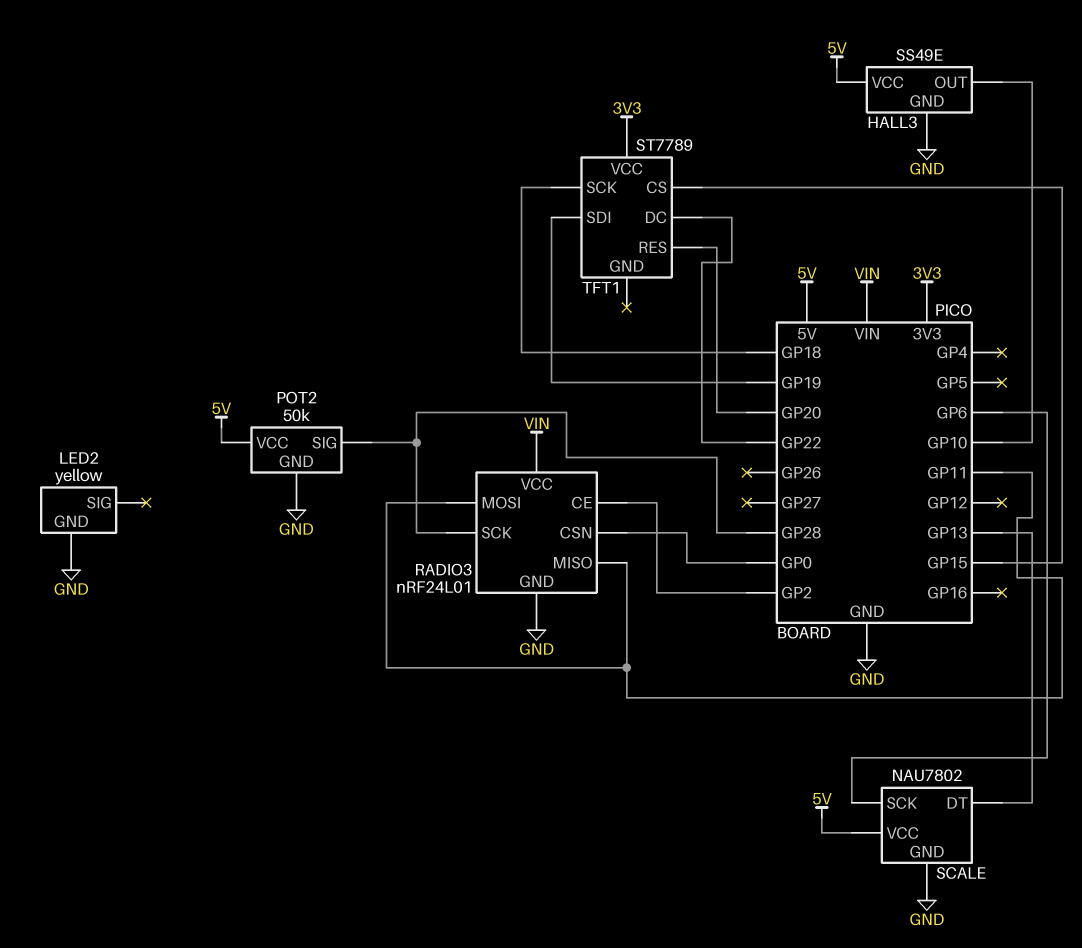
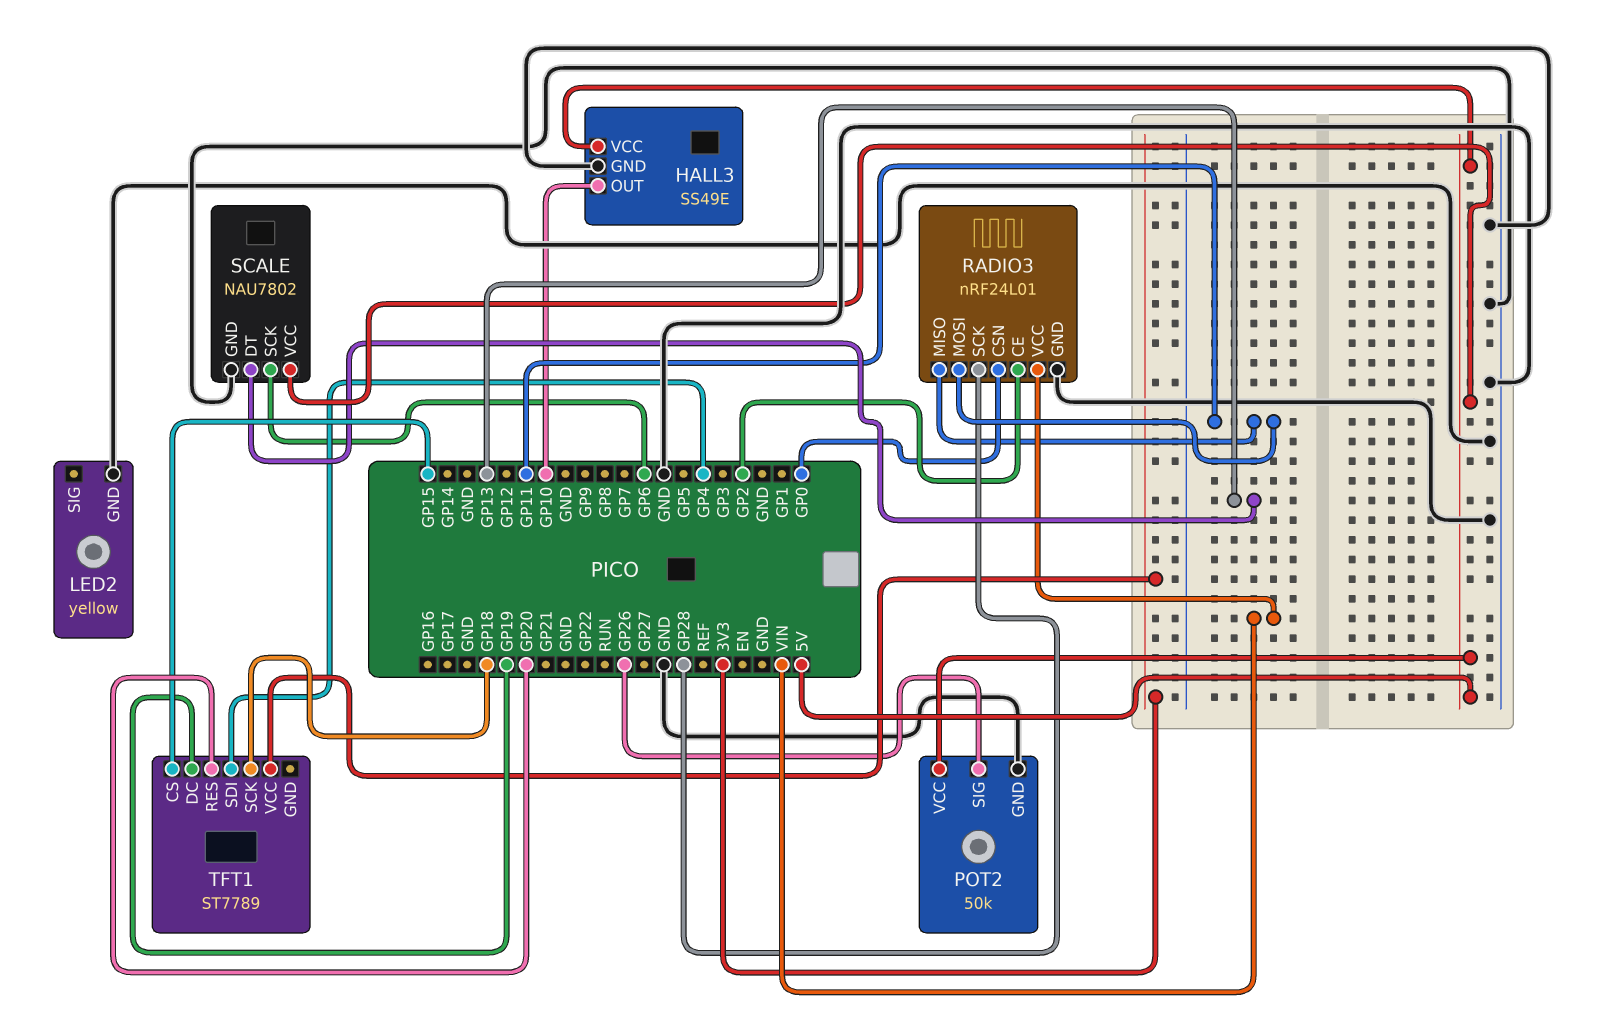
POT2 pin SIG: GP28 -> GP26
TFT1 pin DC: GP22 -> GP19
TFT1 pin SDI: GP19 -> GP4

